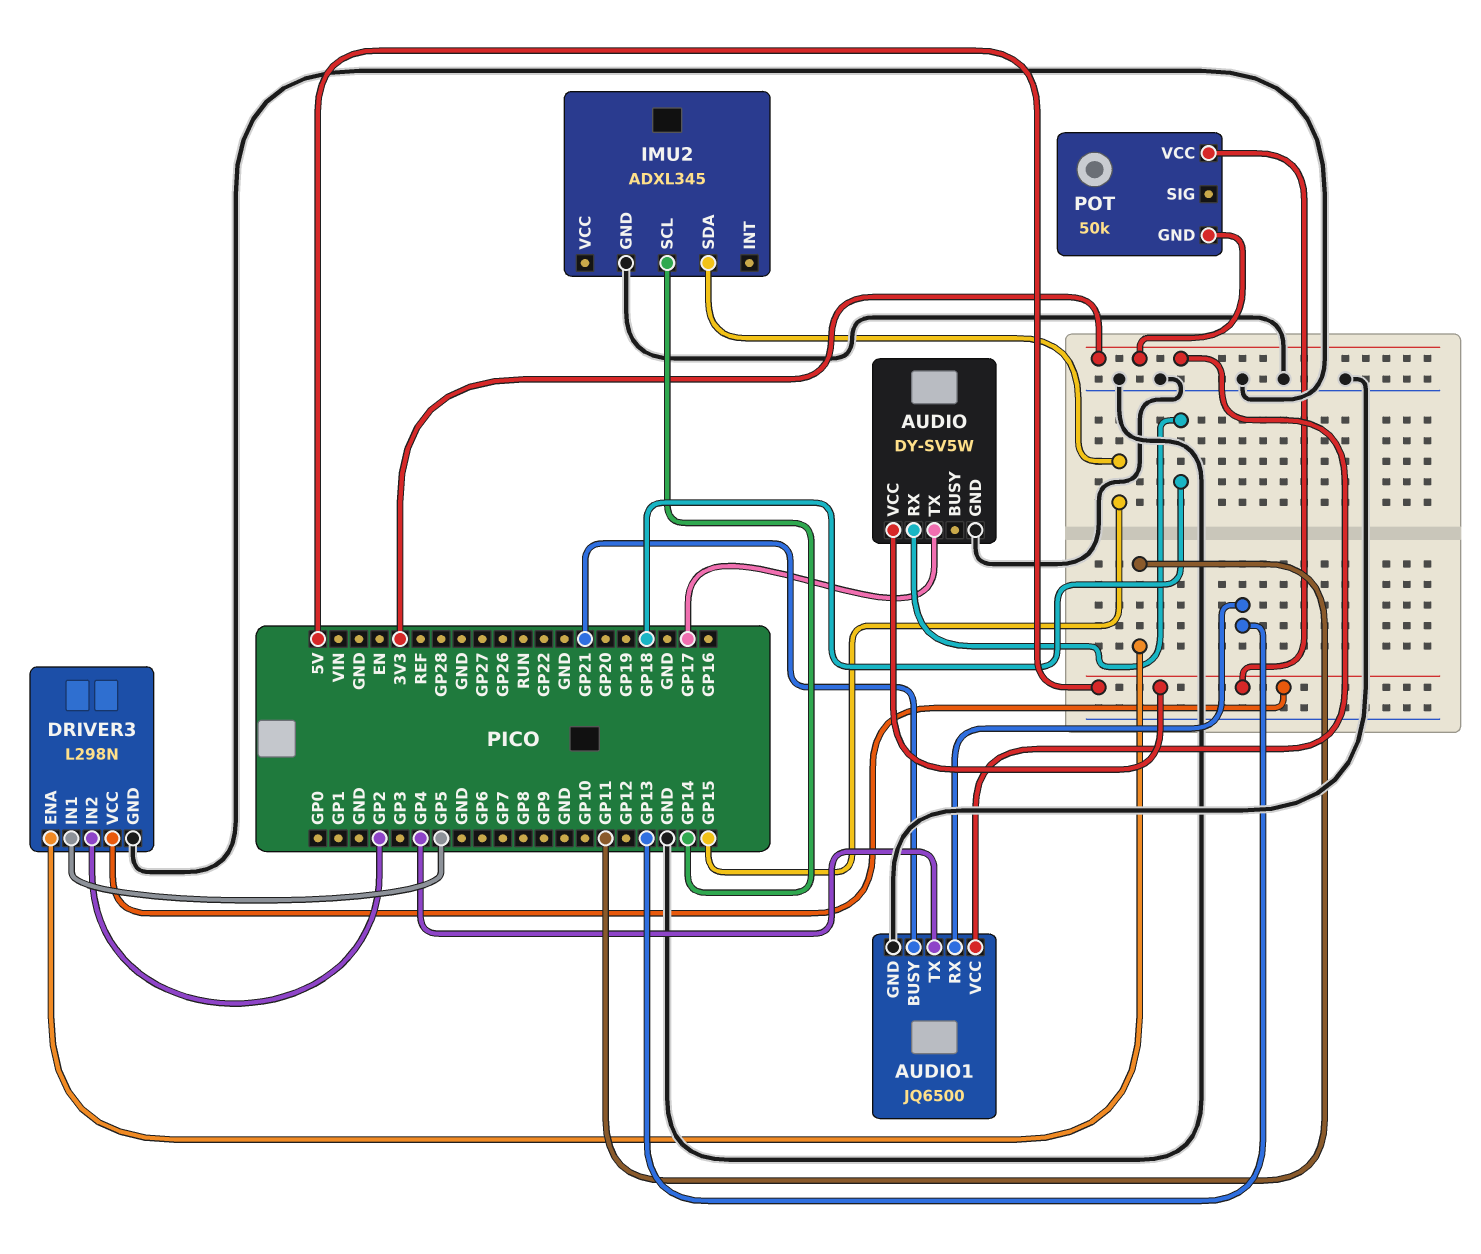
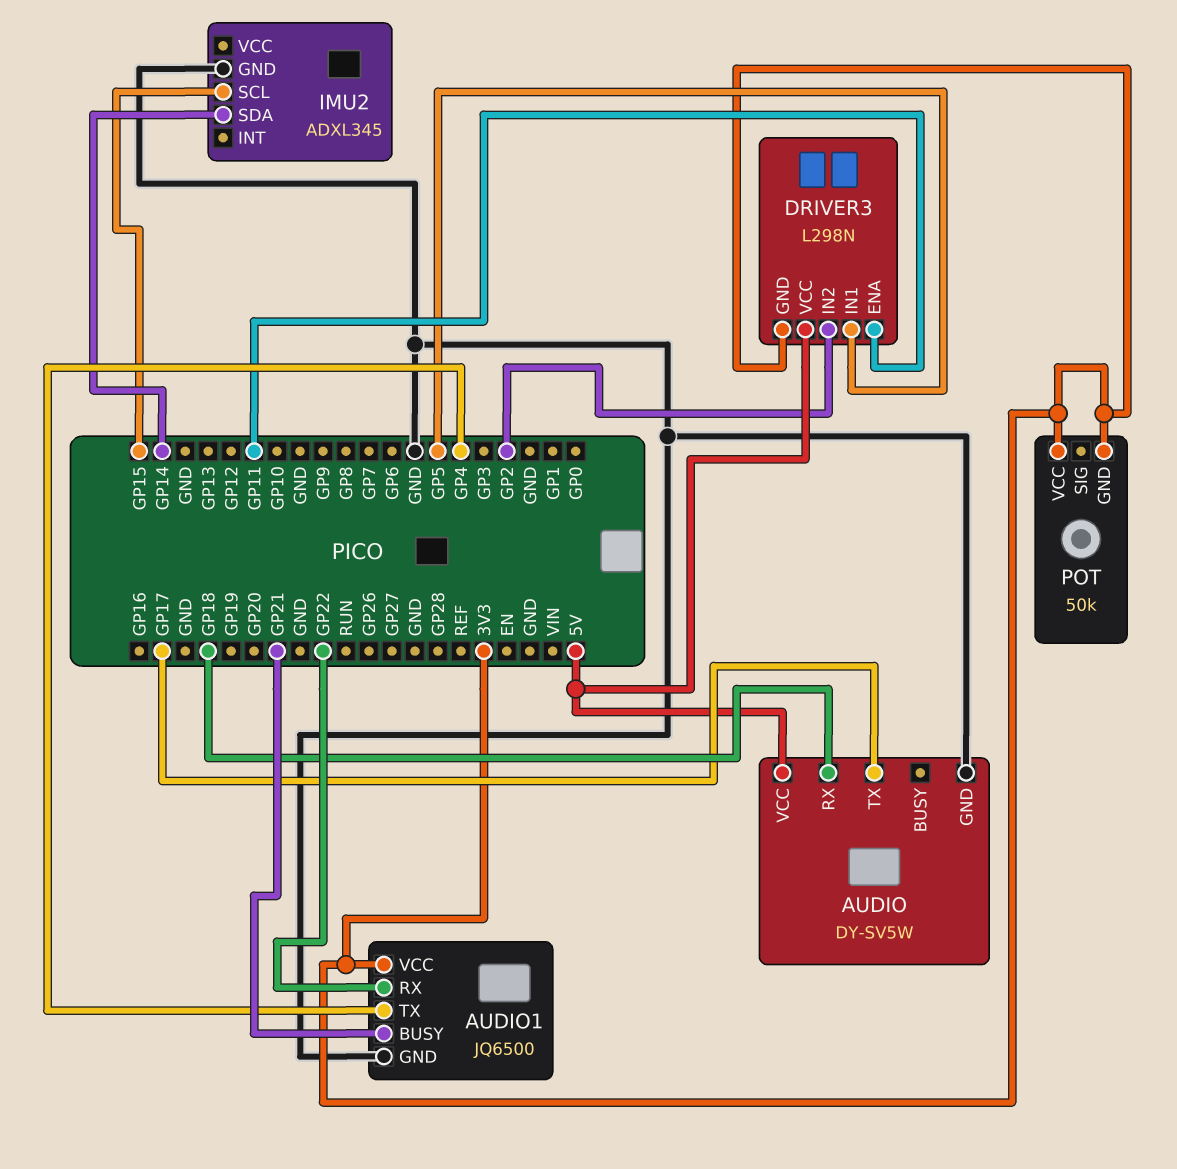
AUDIO1 pin RX: GP13 -> GP22
DRIVER3 pin GND: GND -> 3V3
IMU2 pin SCL: GP14 -> GP15
IMU2 pin SDA: GP15 -> GP14
POT pin VCC: 5V -> 3V3

